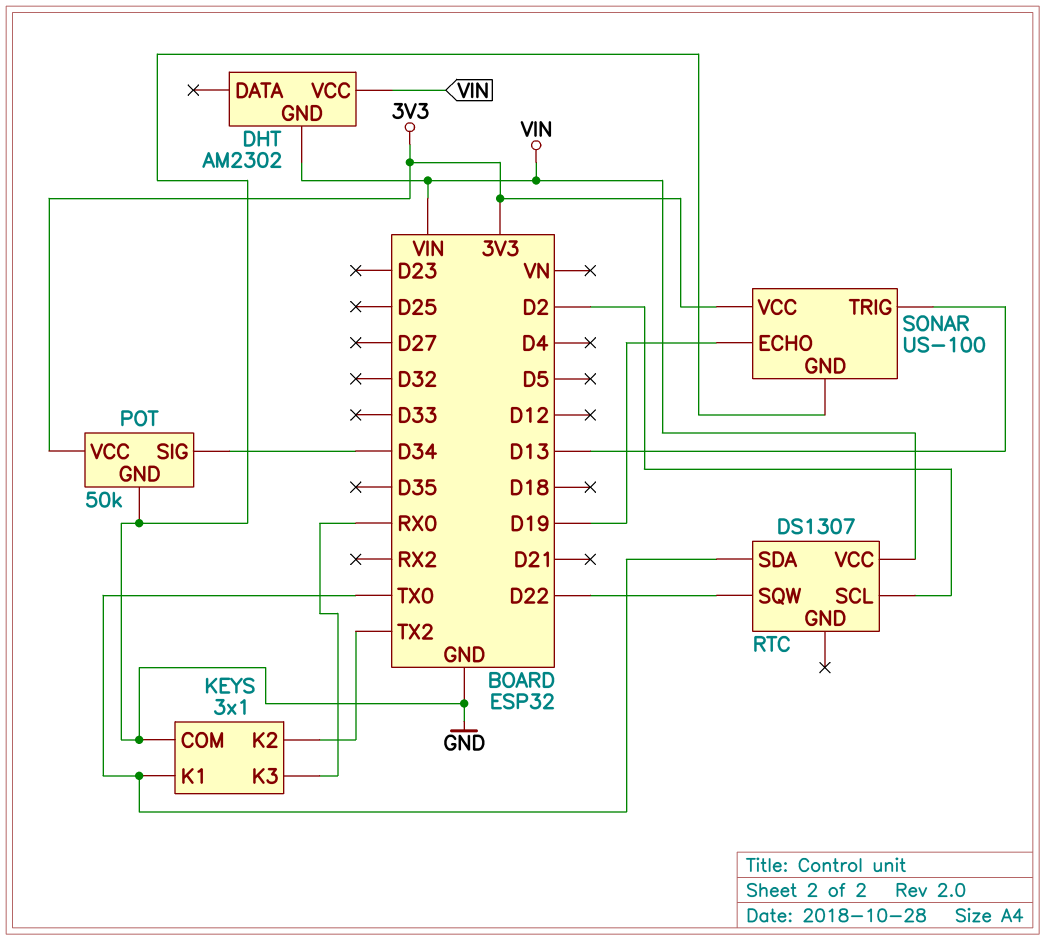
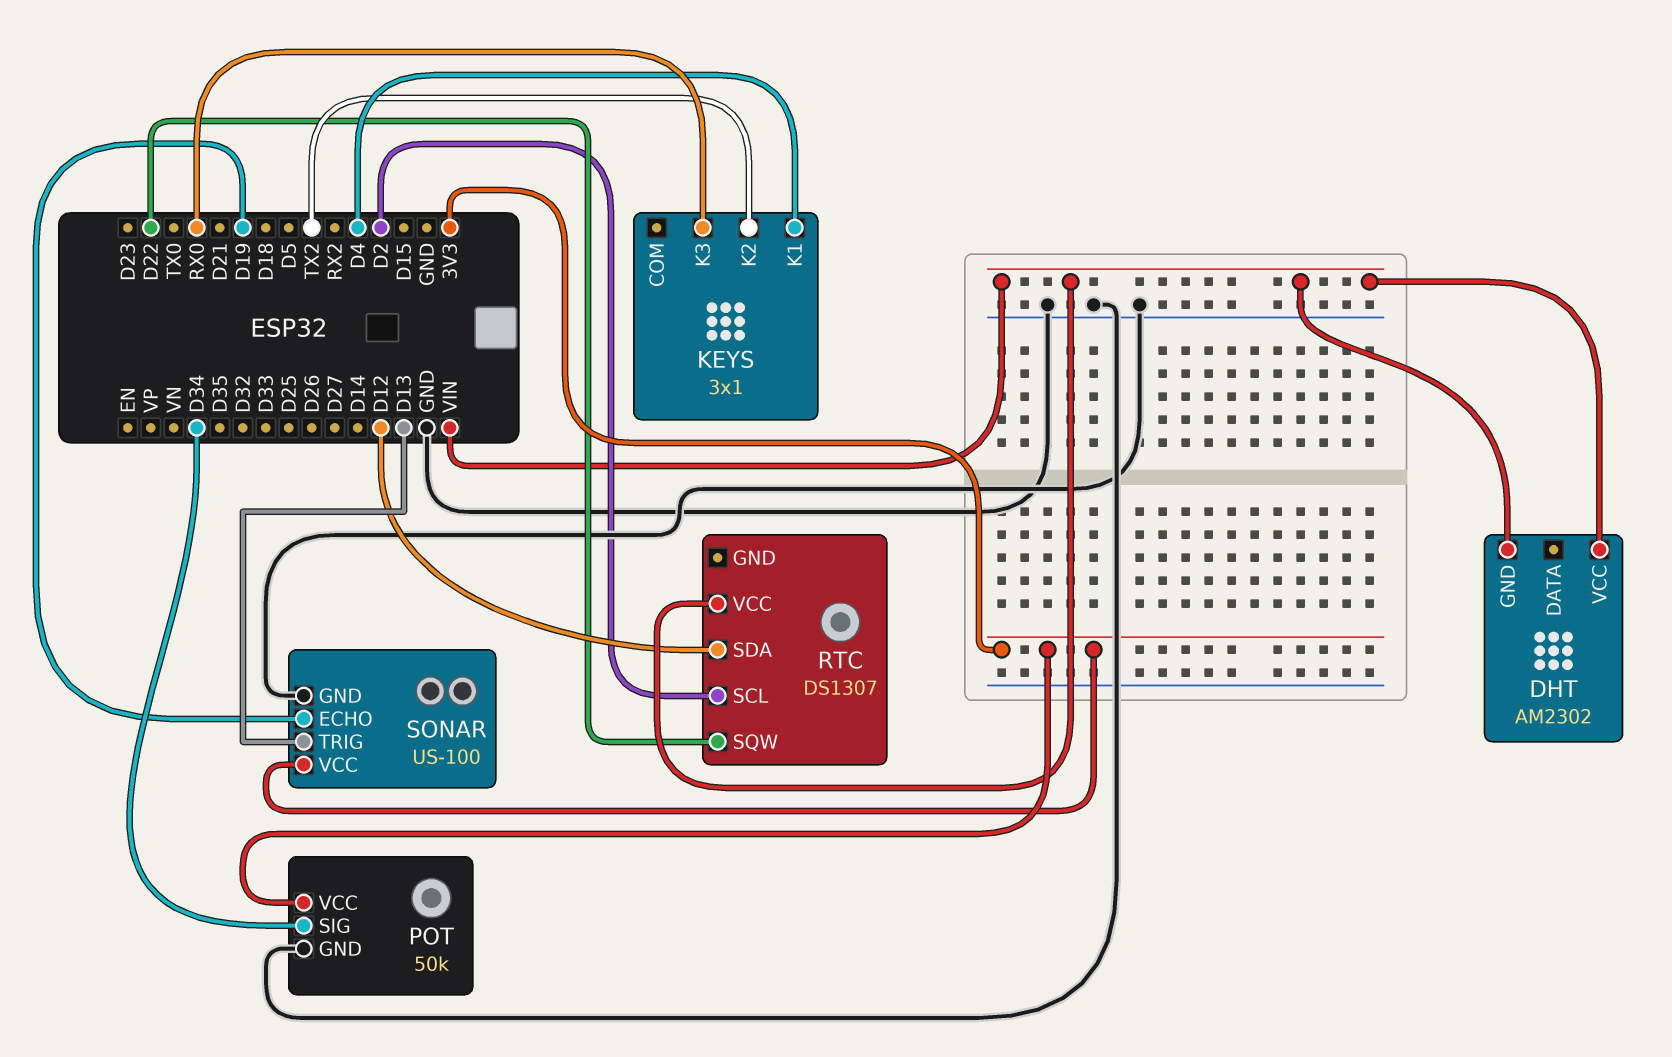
KEYS pin COM: GND -> none
KEYS pin K1: TX0 -> D4
RTC pin SDA: TX0 -> D12

